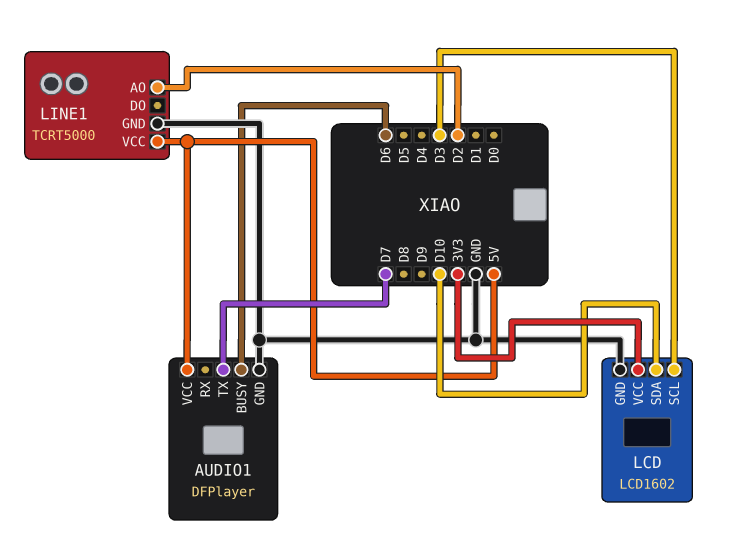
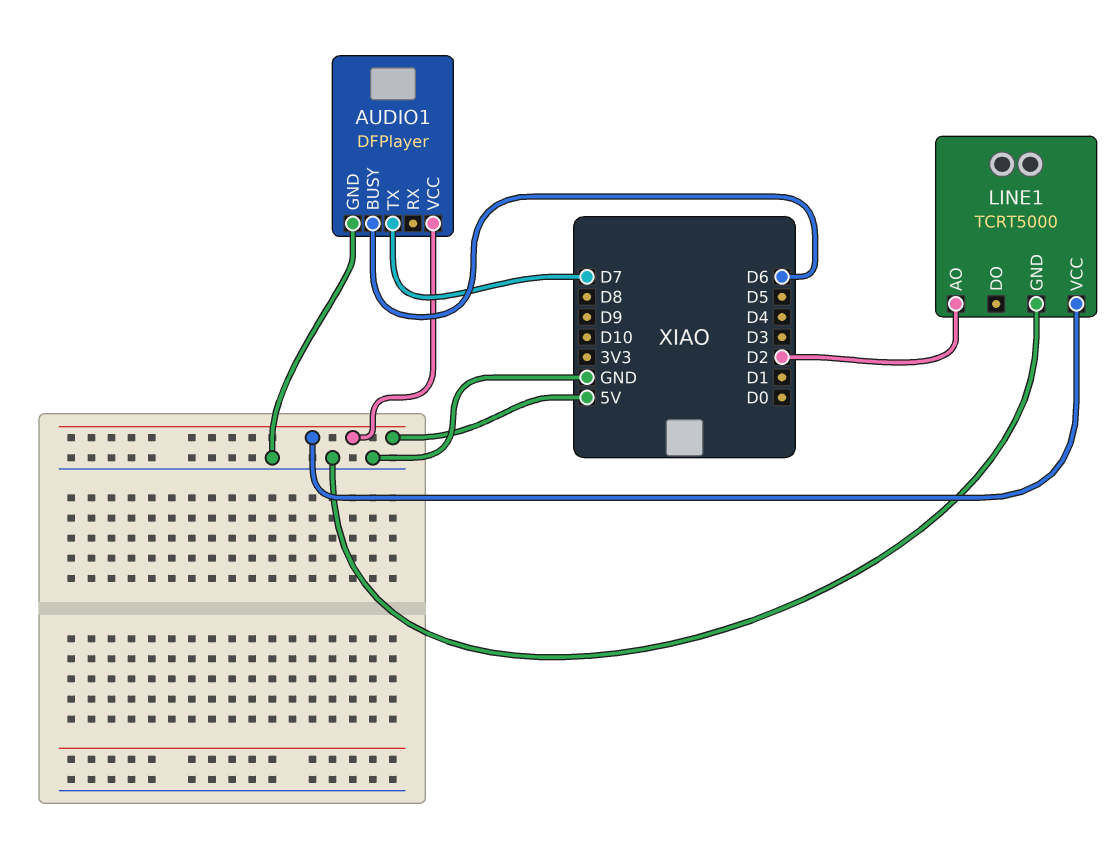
LCD: LCD1602 -> none
LCD pin GND: GND -> none
LCD pin SCL: D3 -> none
LCD pin SDA: D10 -> none
LCD pin VCC: 3V3 -> none

